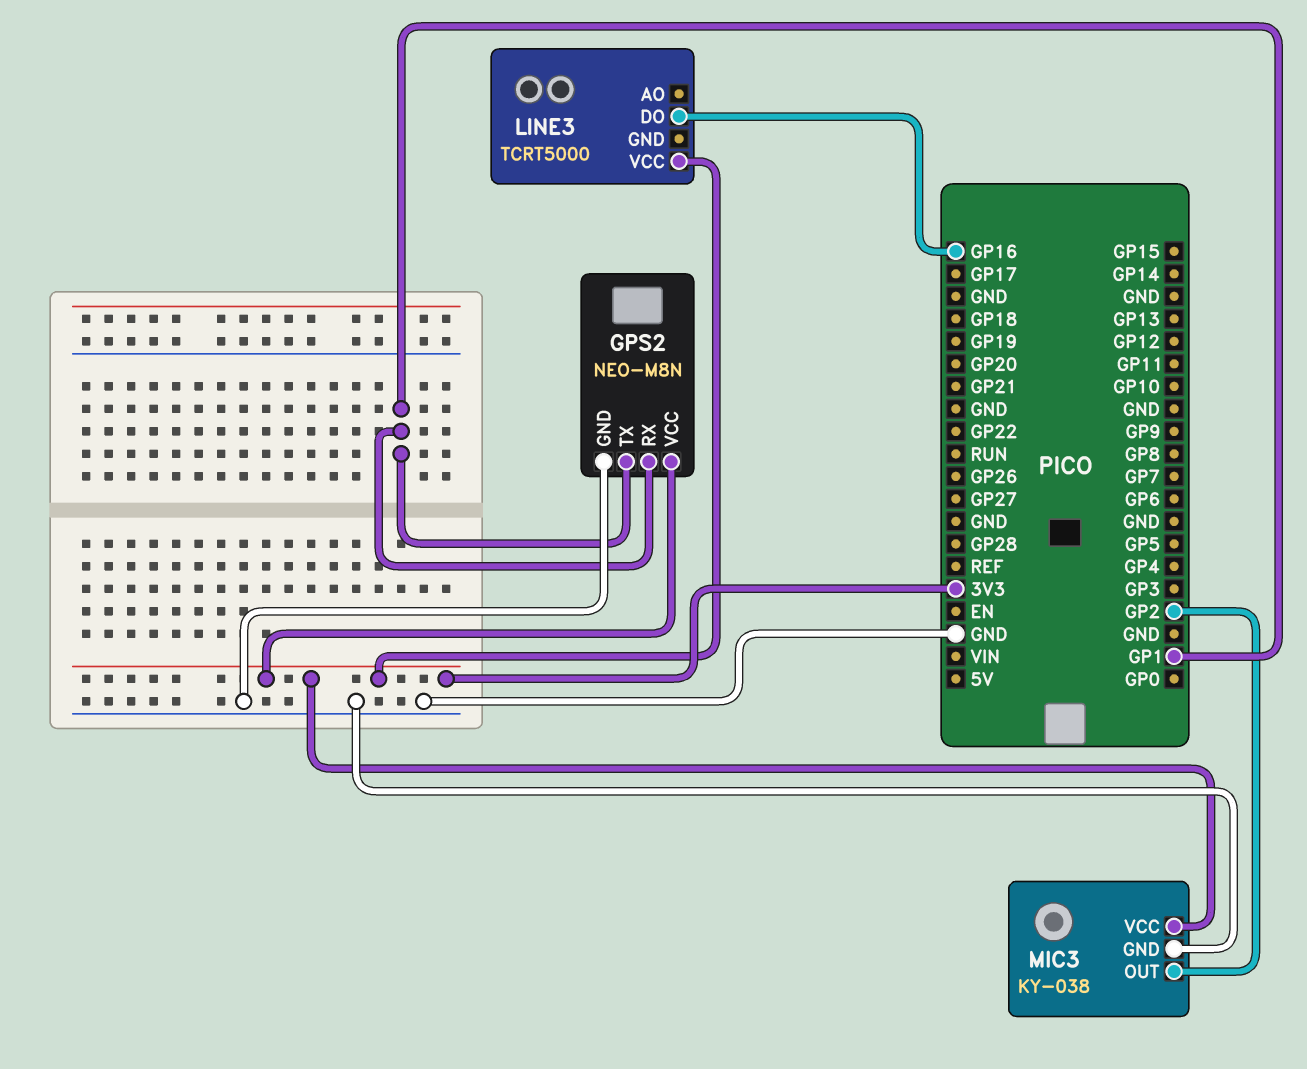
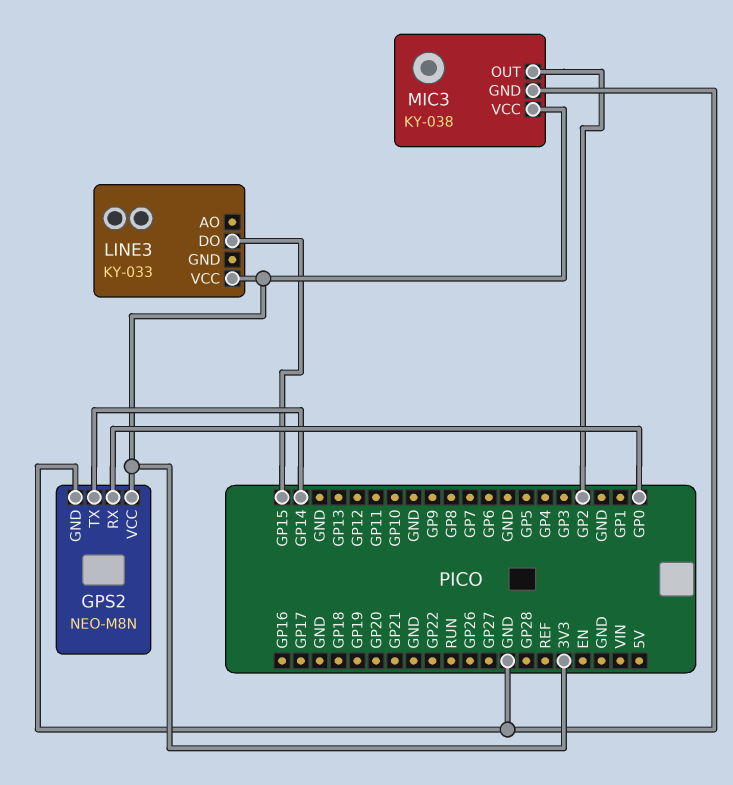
GPS2 pin RX: GP1 -> GP0
GPS2 pin TX: GP1 -> GP14
LINE3: TCRT5000 -> KY-033
LINE3 pin DO: GP16 -> GP15

